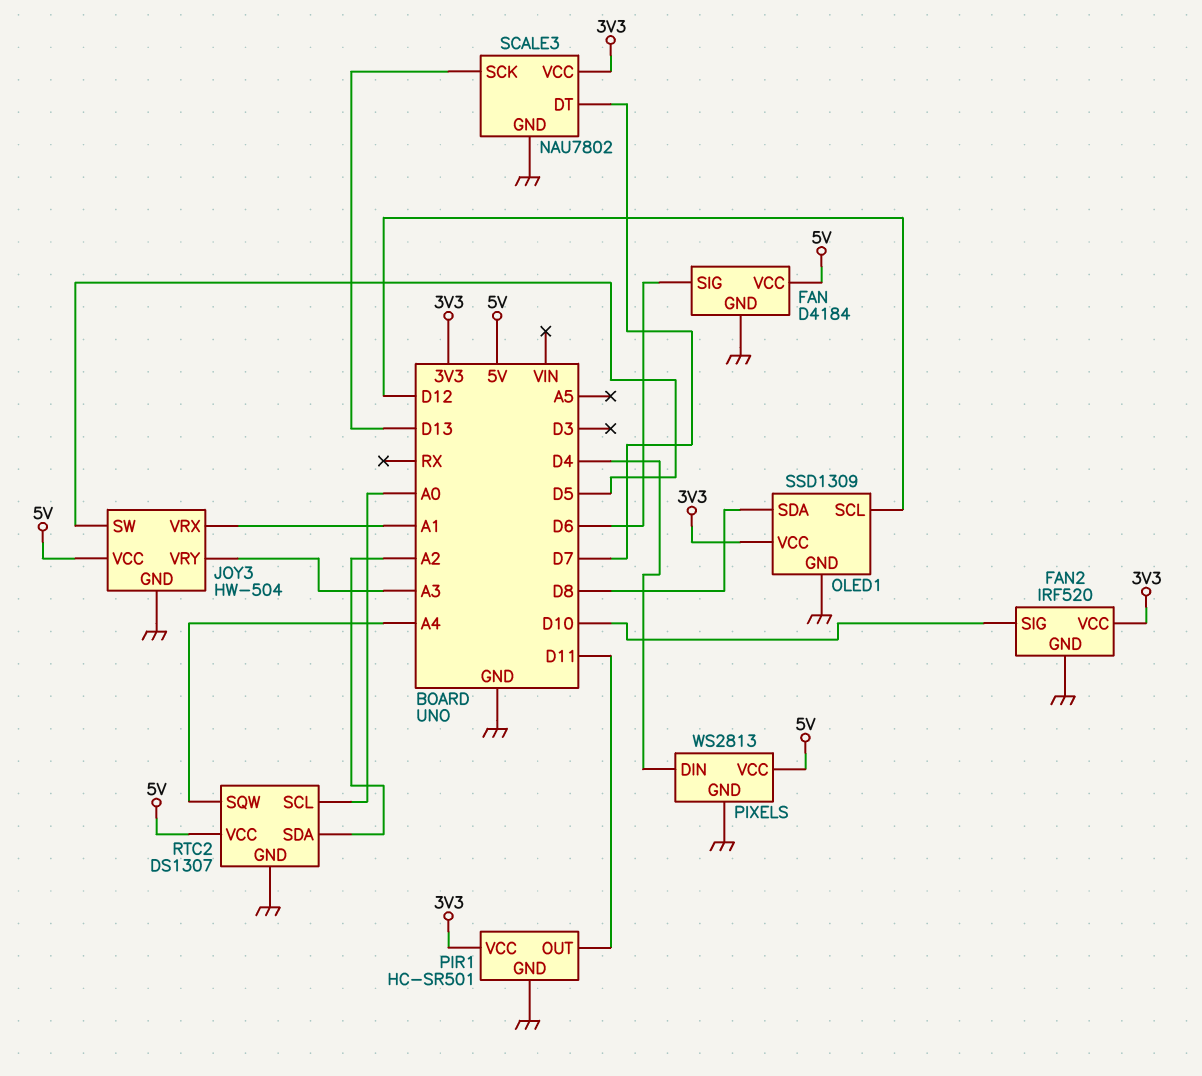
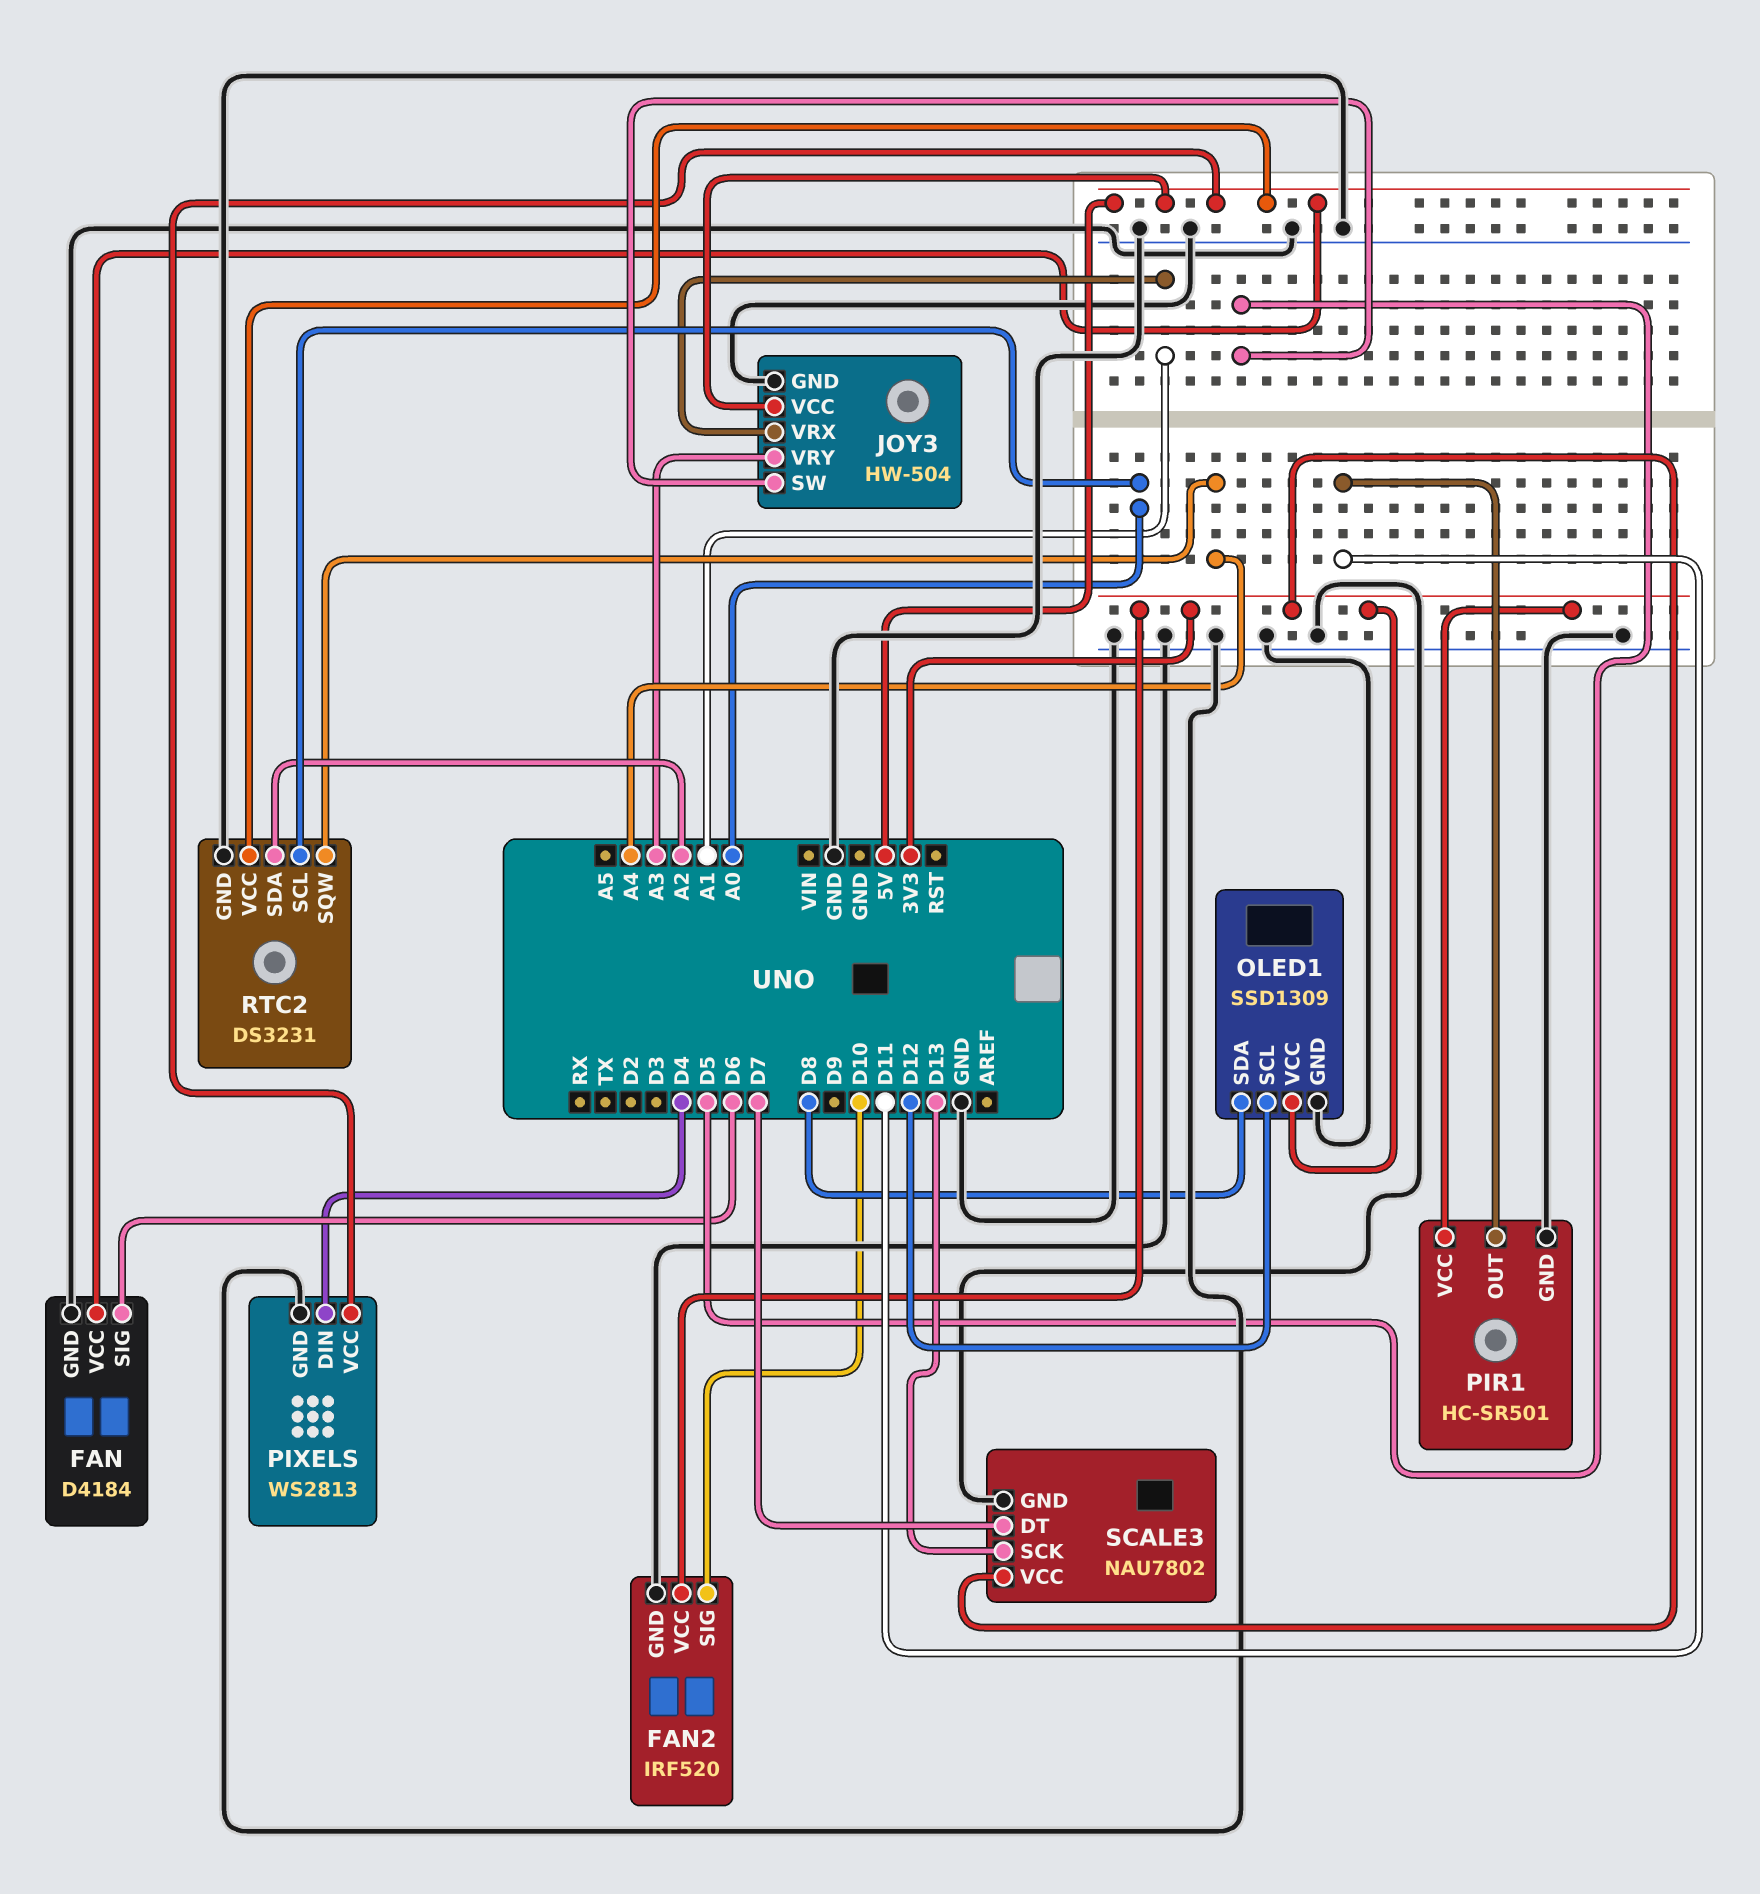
RTC2: DS1307 -> DS3231

